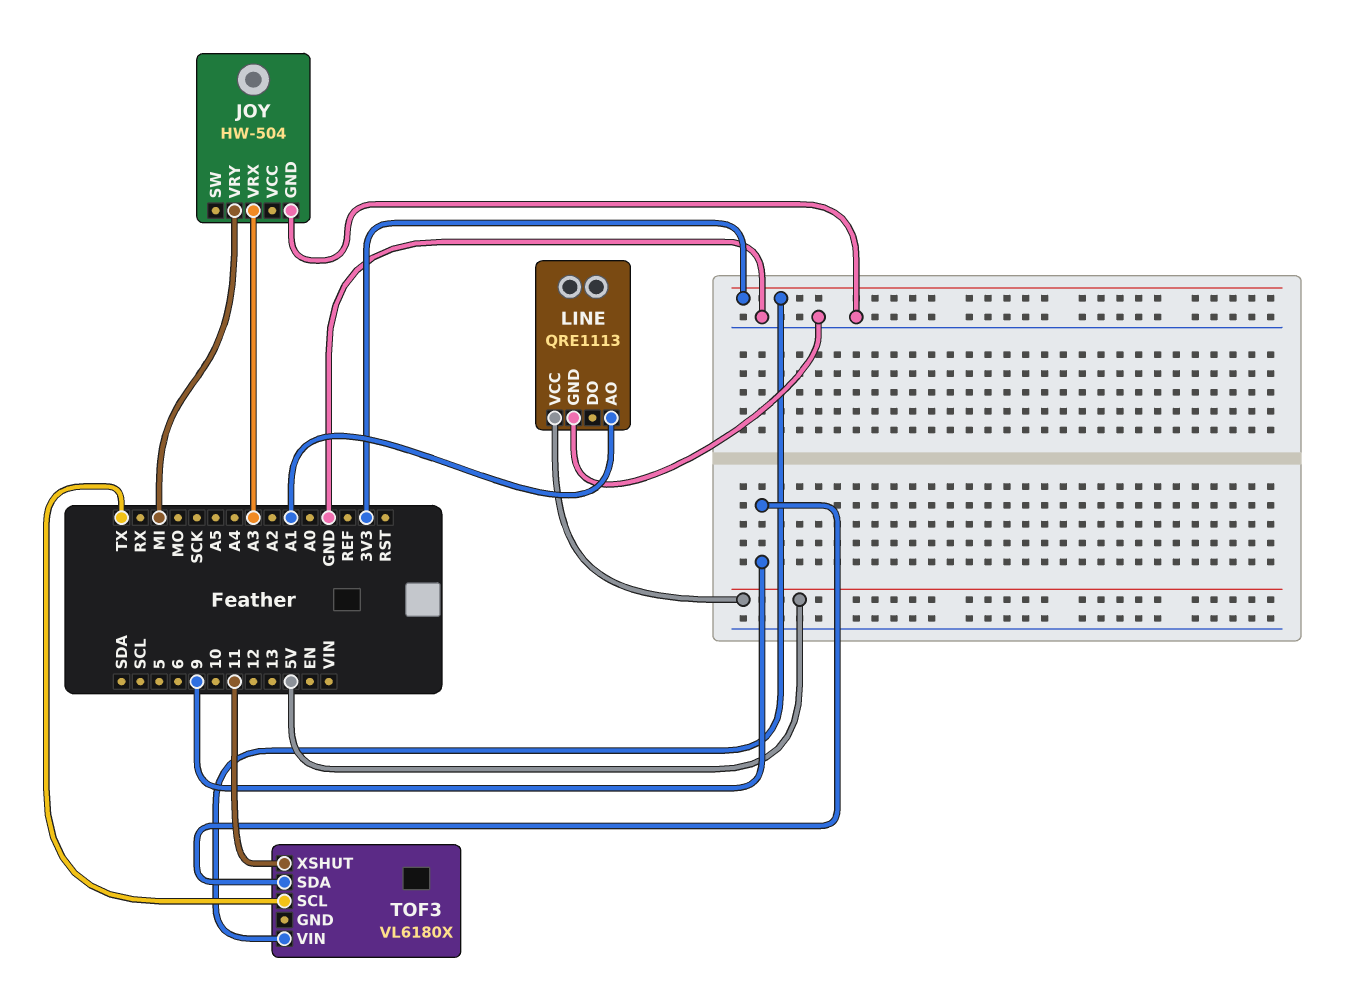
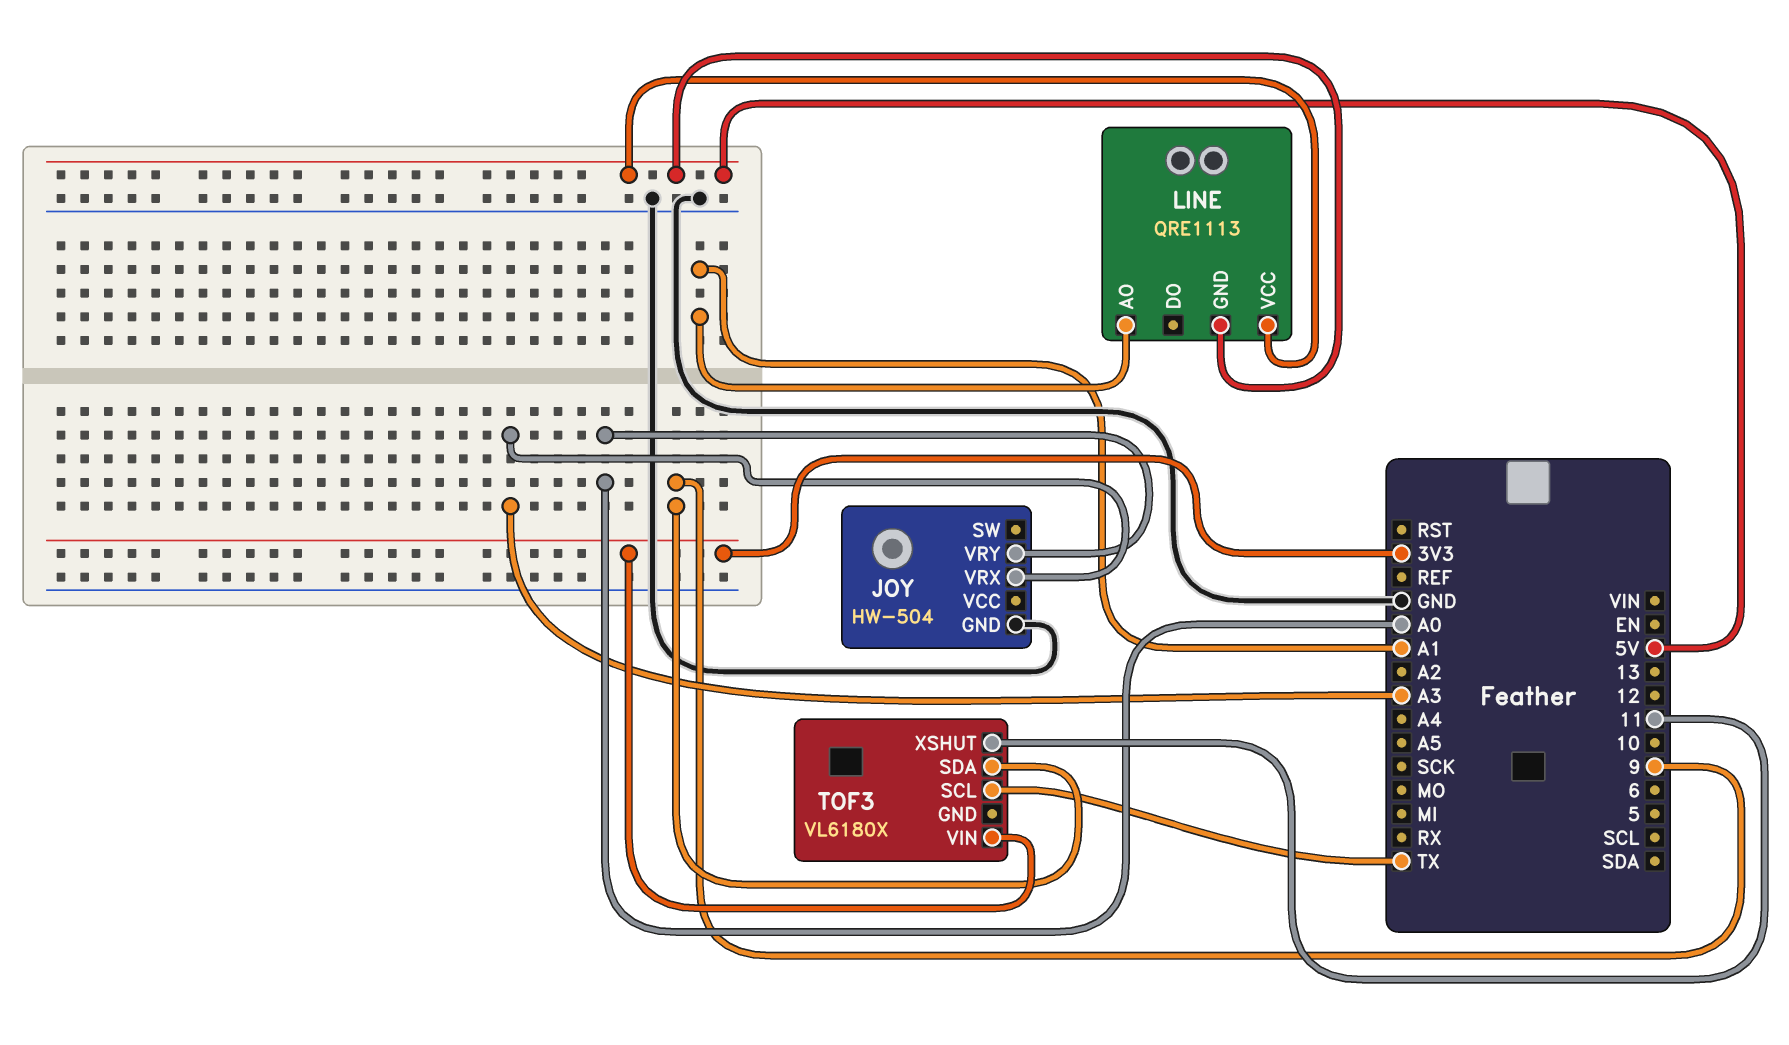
JOY pin VRY: MI -> A0
LINE pin GND: GND -> 5V

